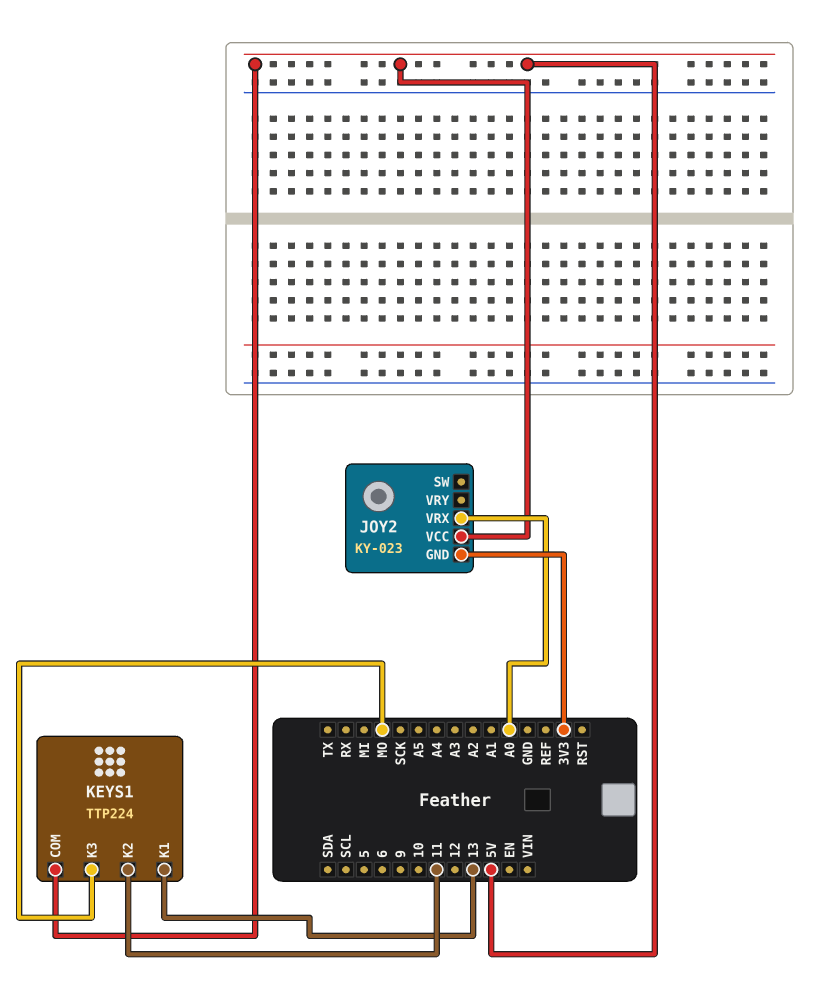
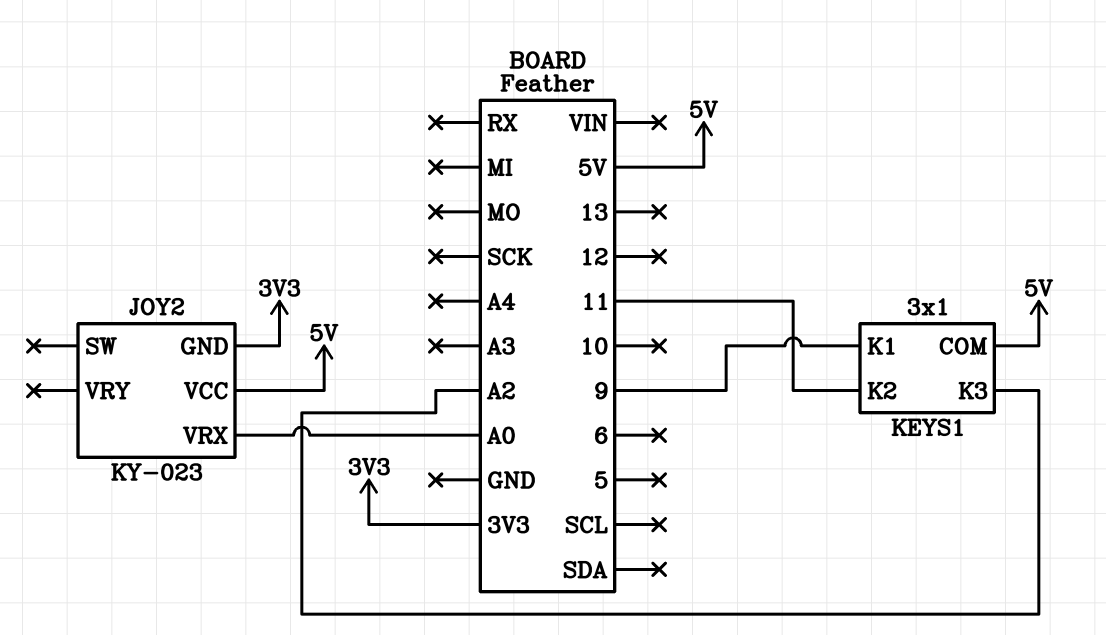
KEYS1: TTP224 -> 3x1
KEYS1 pin K1: 13 -> 9
KEYS1 pin K3: MO -> A2

